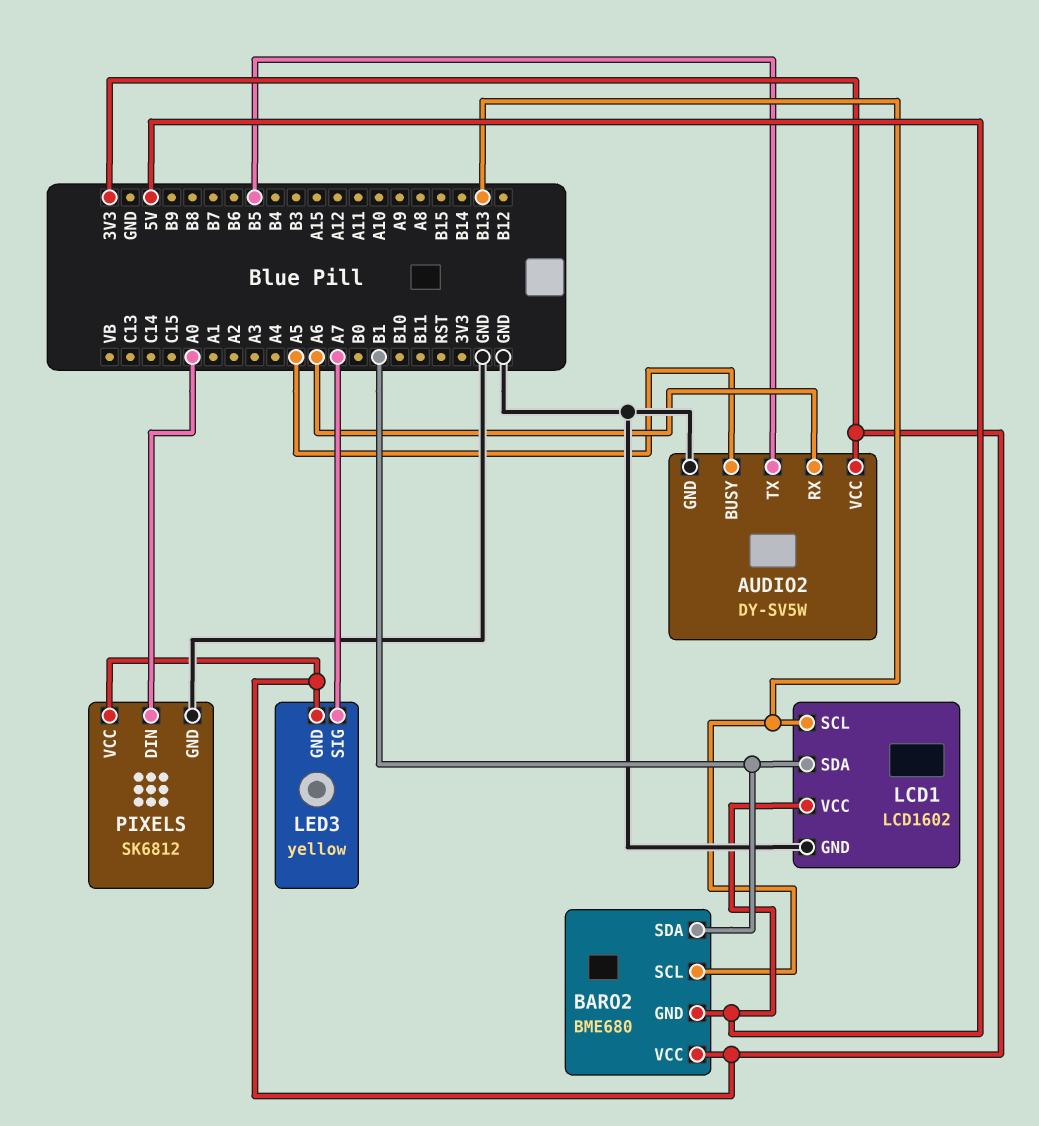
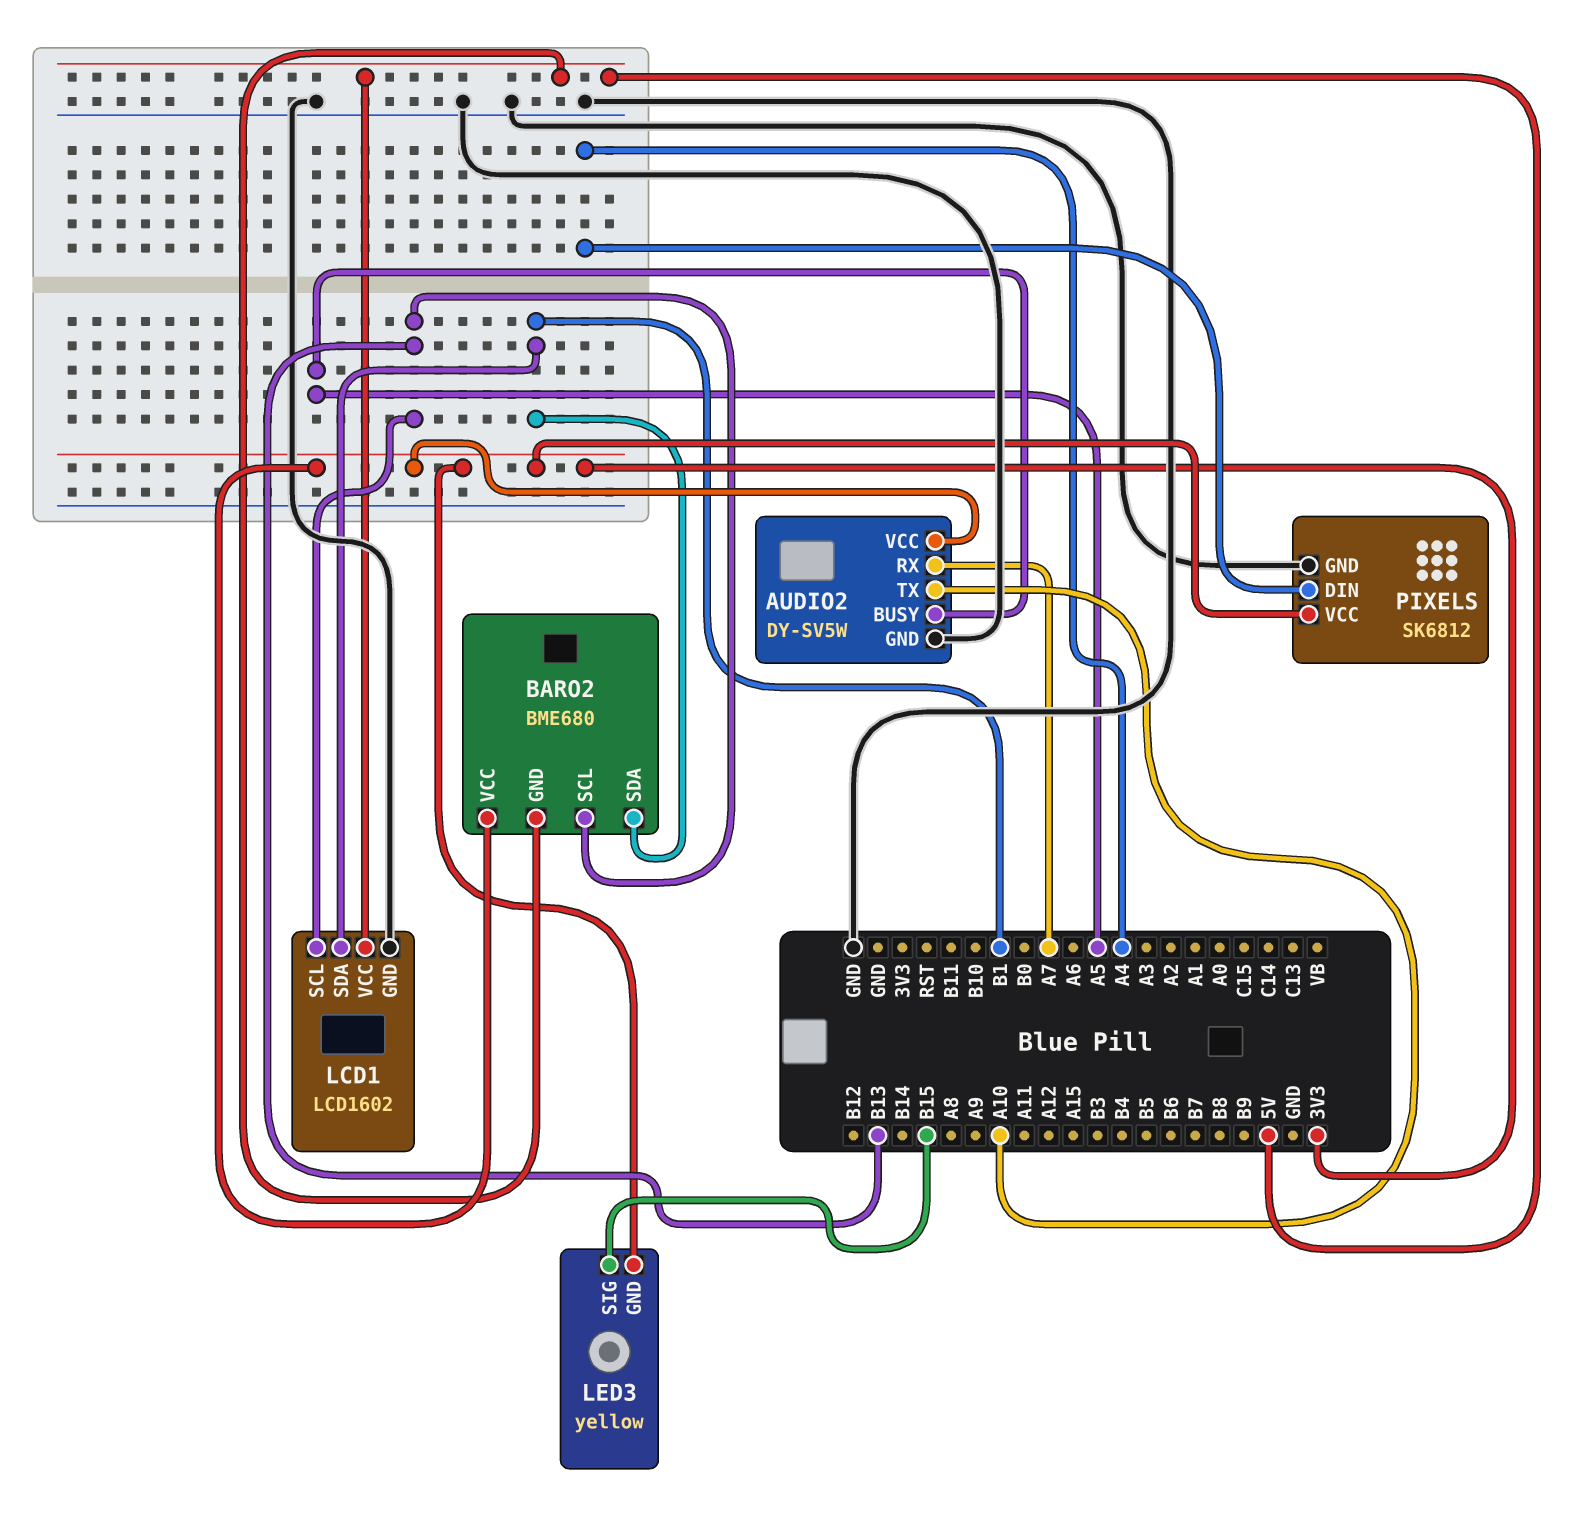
AUDIO2 pin RX: A6 -> A7
AUDIO2 pin TX: B5 -> A10
LED3 pin SIG: A7 -> B15
PIXELS pin DIN: A0 -> A4

